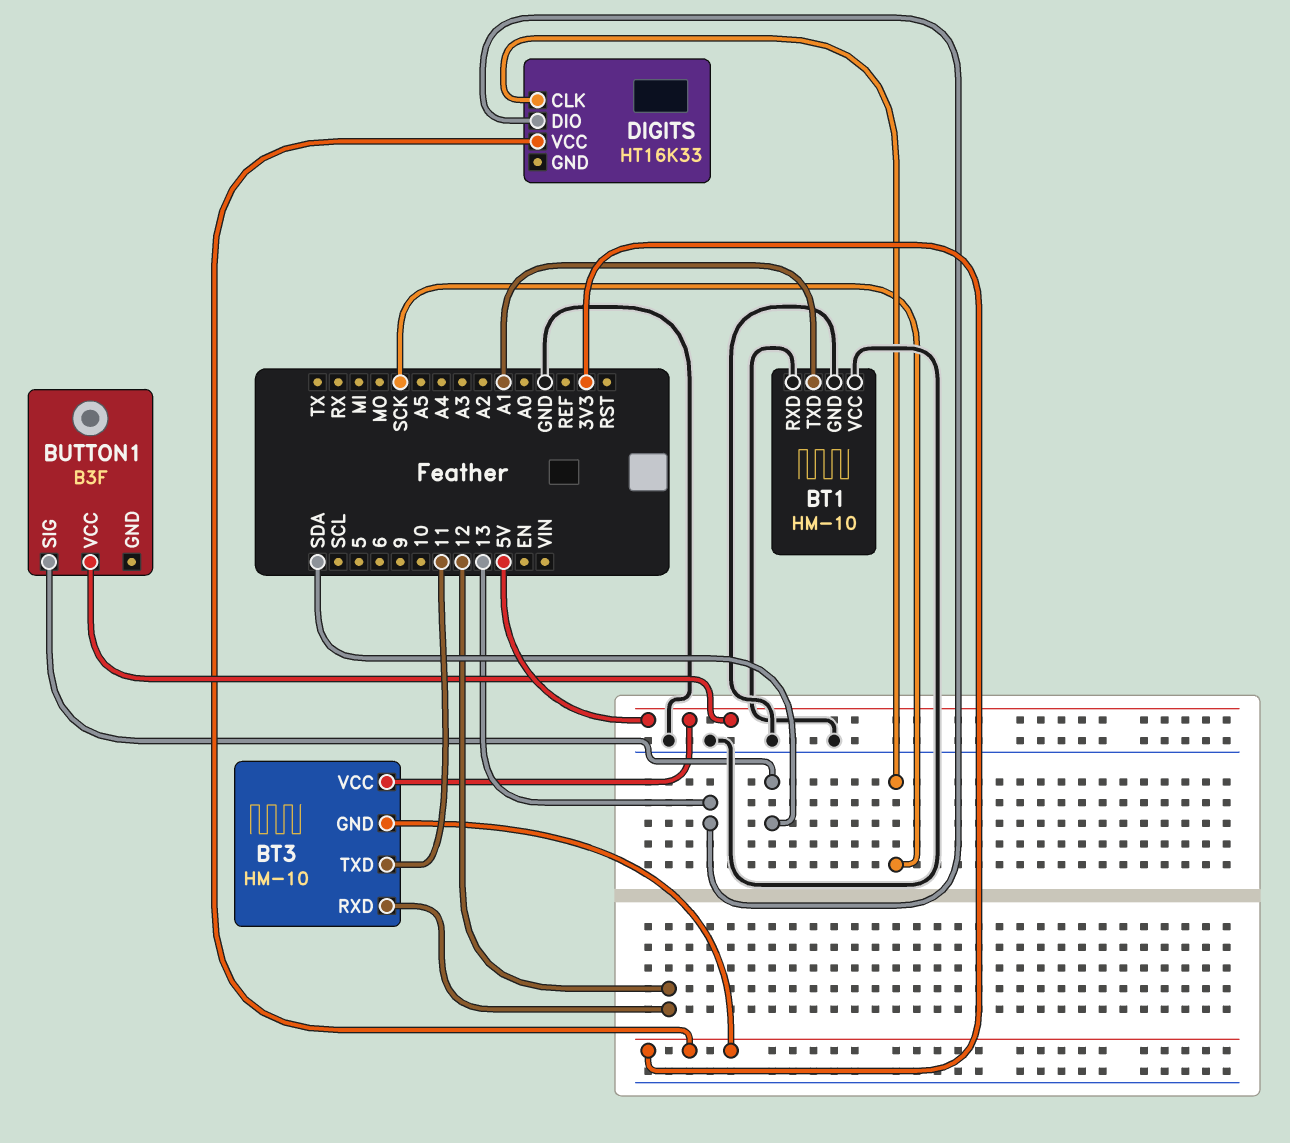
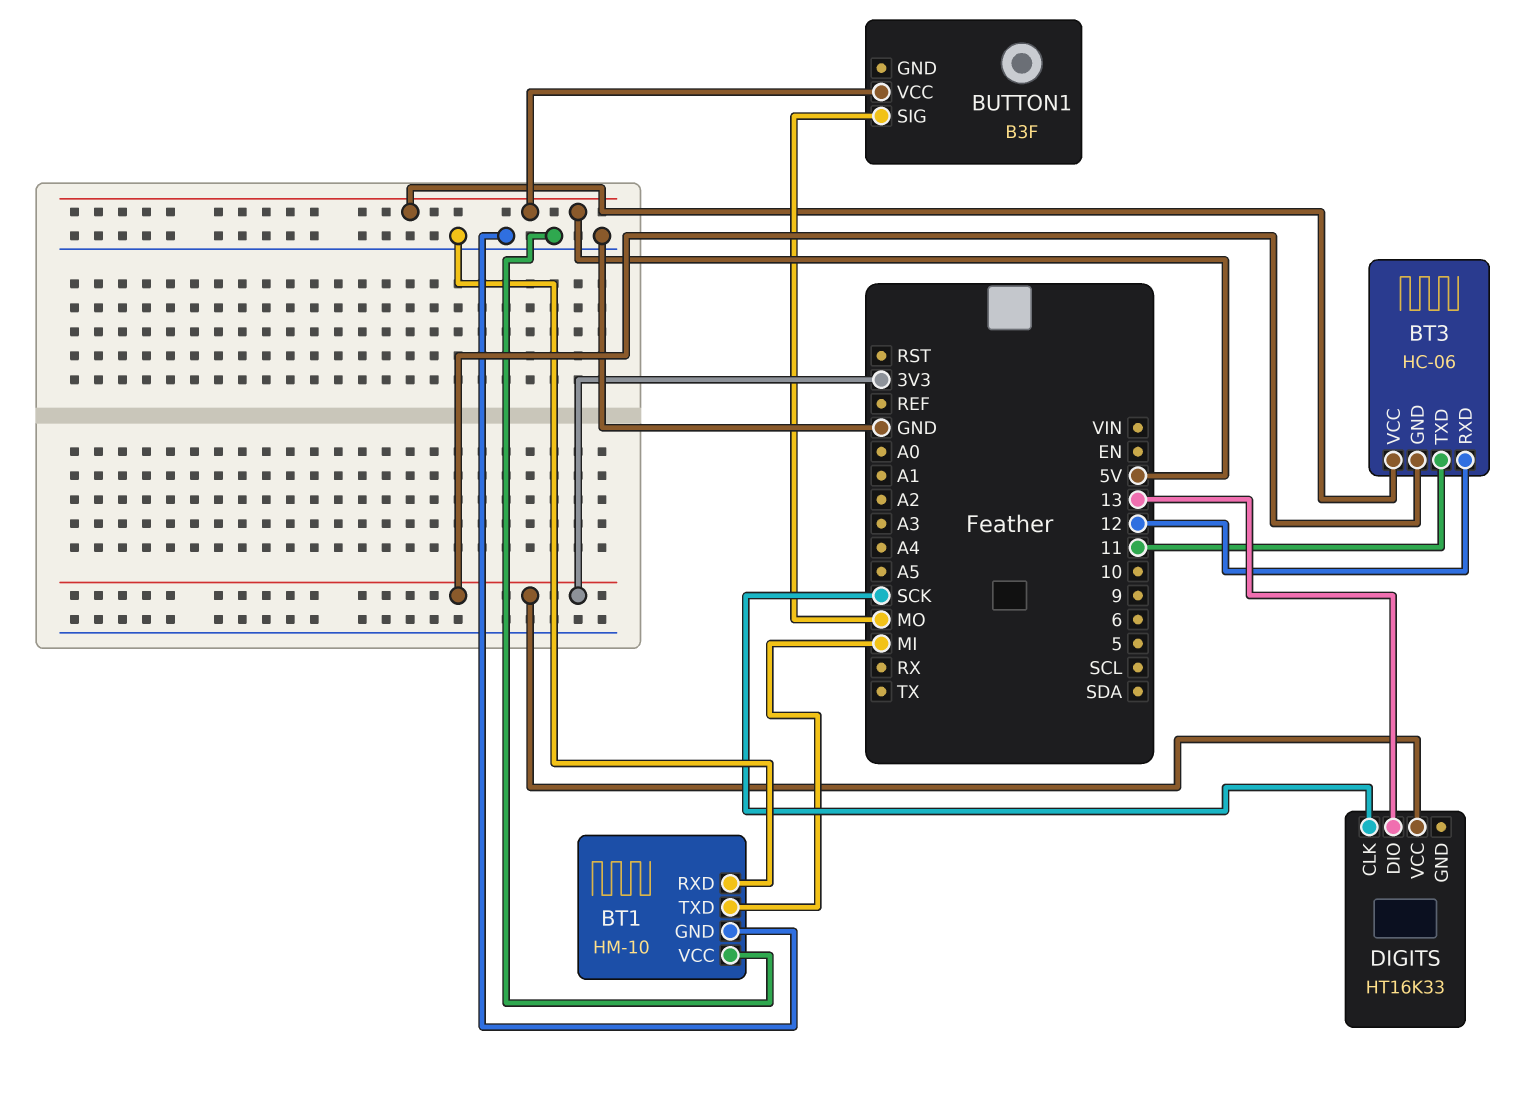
BT1 pin TXD: A1 -> MI
BT3: HM-10 -> HC-06
BUTTON1 pin SIG: SDA -> MO

